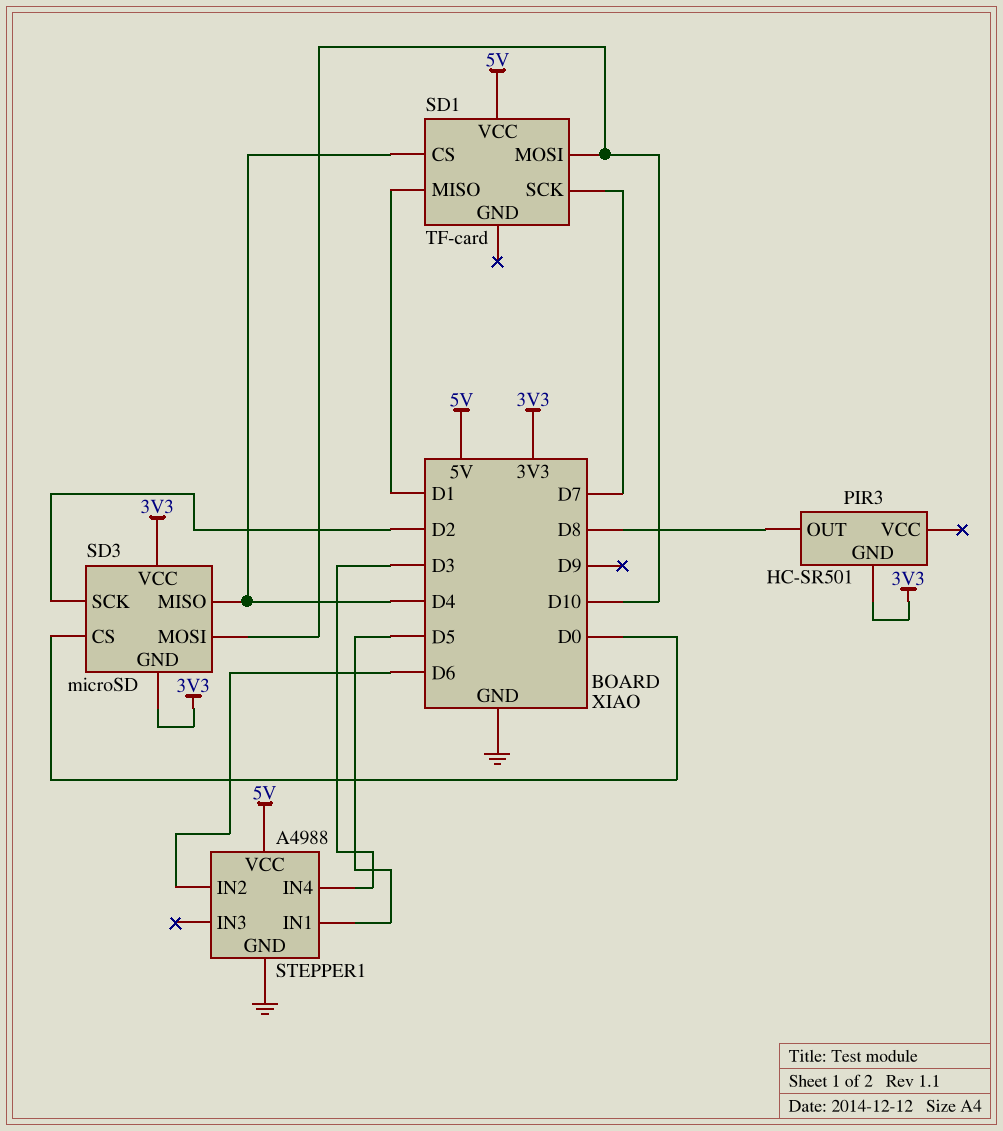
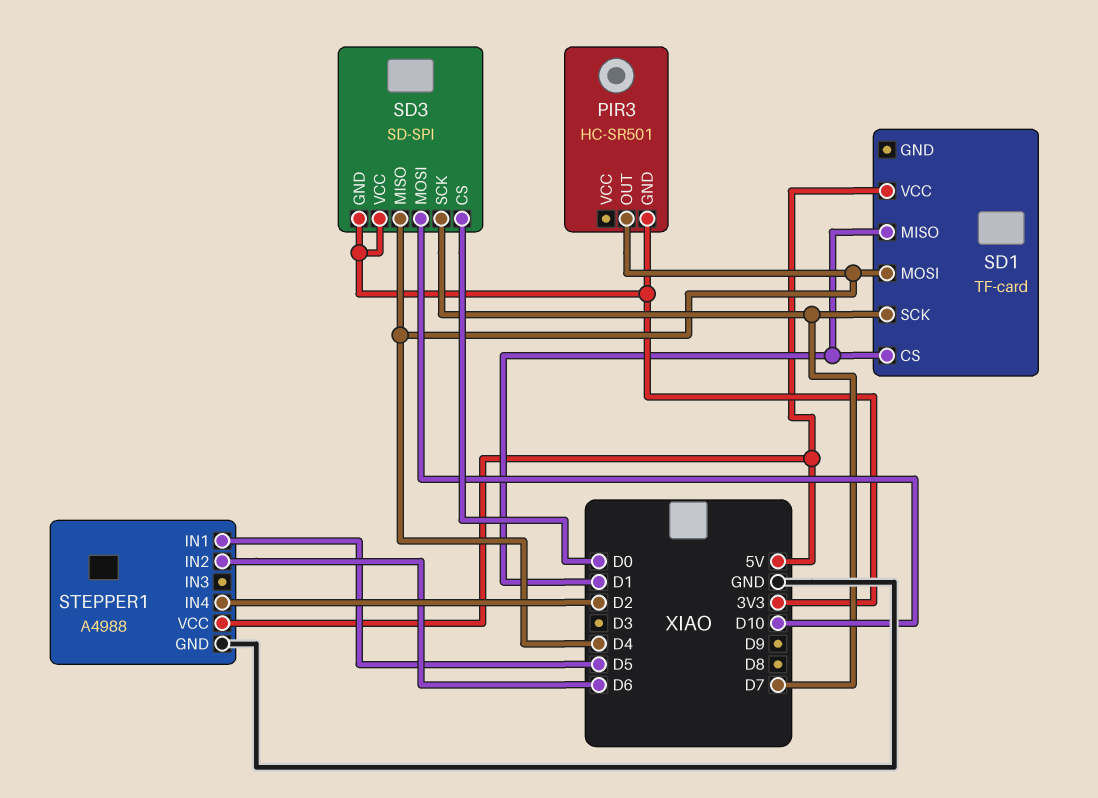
PIR3 pin OUT: D8 -> D4
SD1 pin CS: D4 -> D1
SD1 pin MOSI: D10 -> D4
SD3: microSD -> SD-SPI
SD3 pin SCK: D2 -> D7
STEPPER1 pin IN4: D3 -> D2

